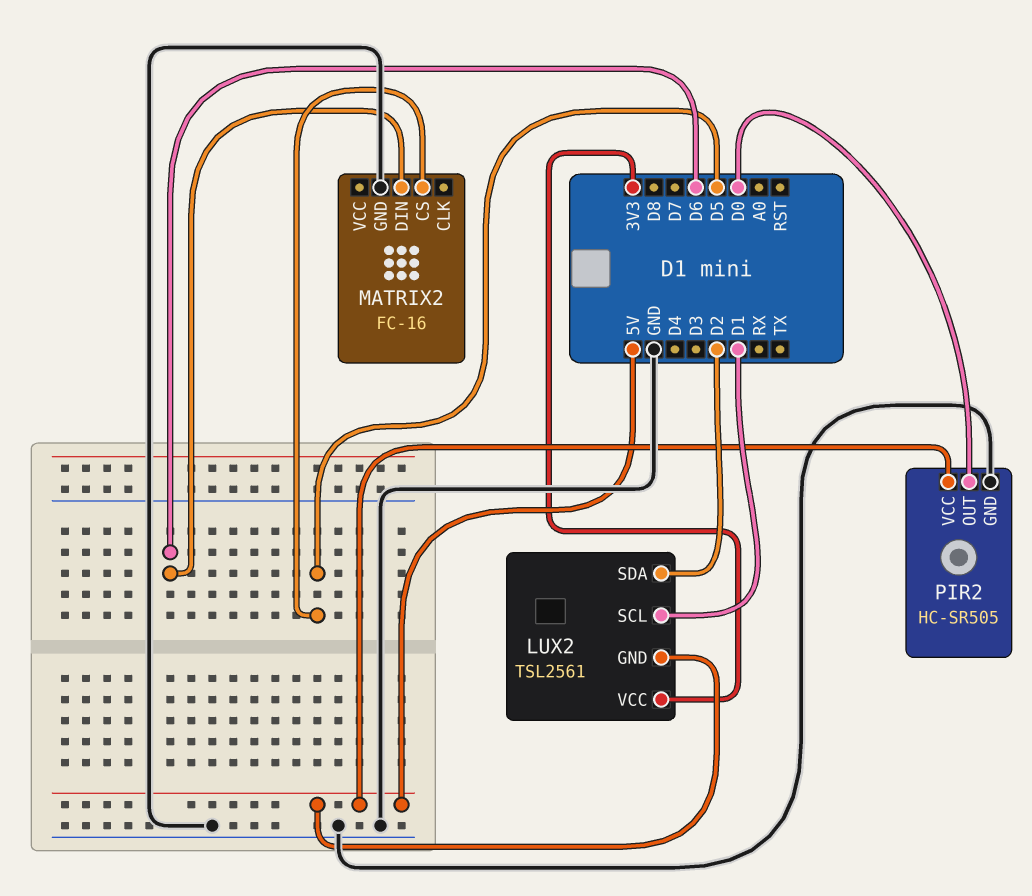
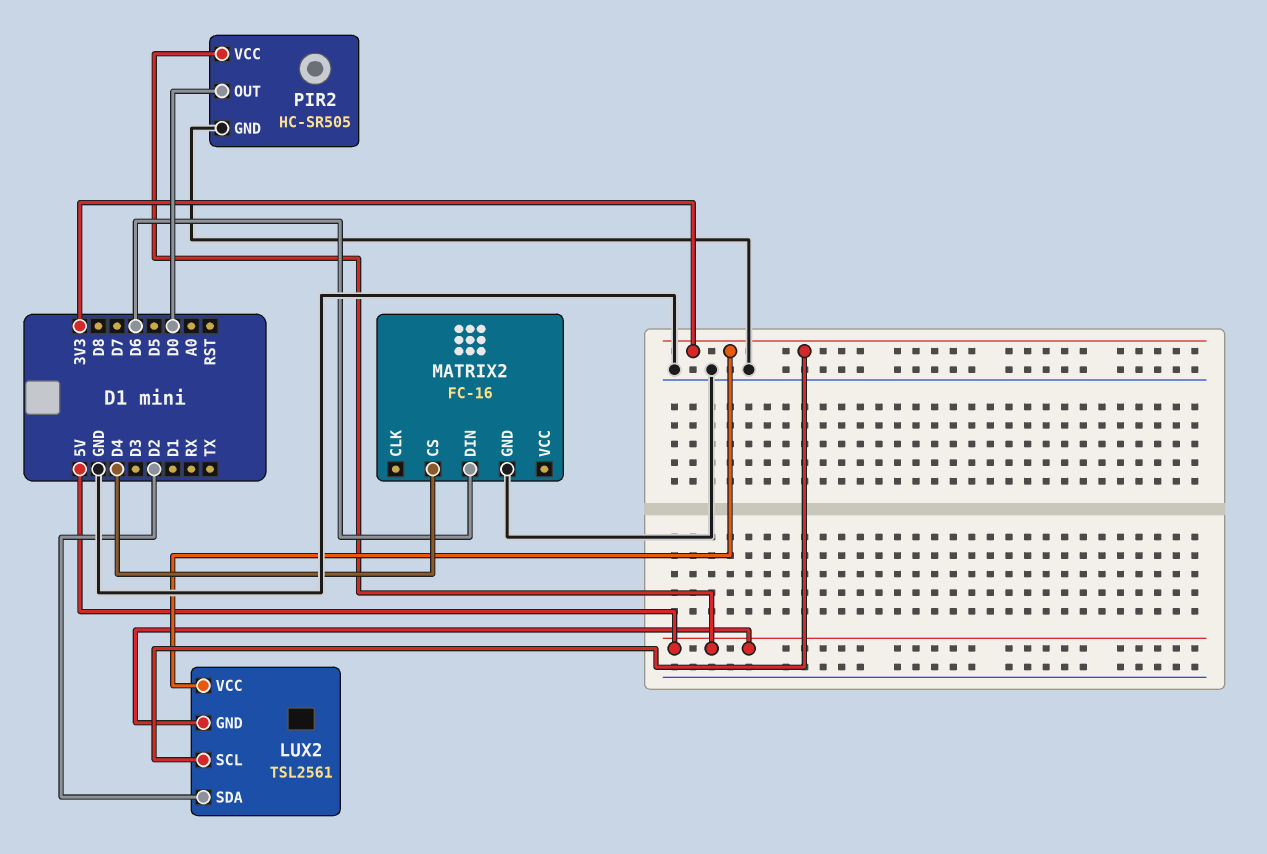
LUX2 pin SCL: D1 -> 3V3
MATRIX2 pin CS: D5 -> D4

